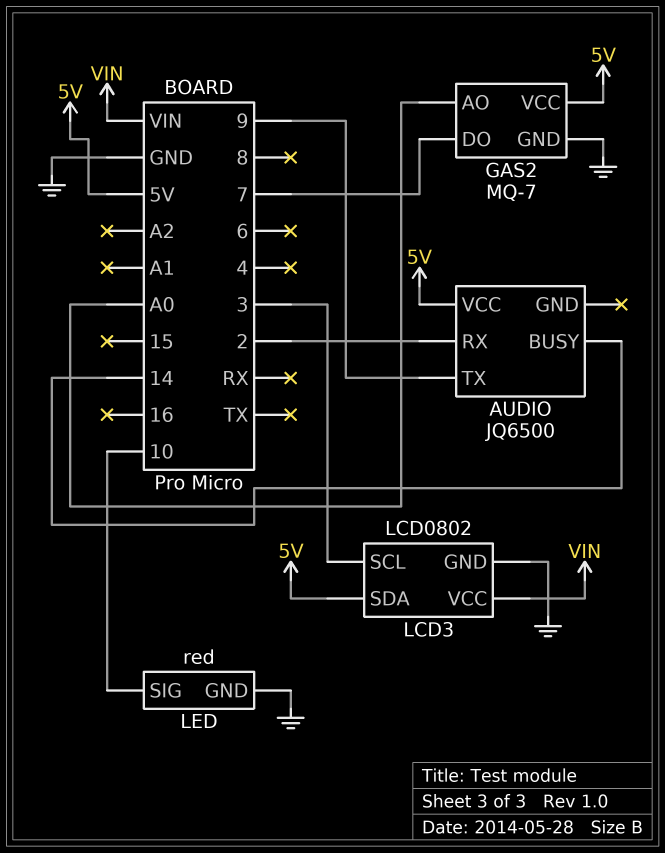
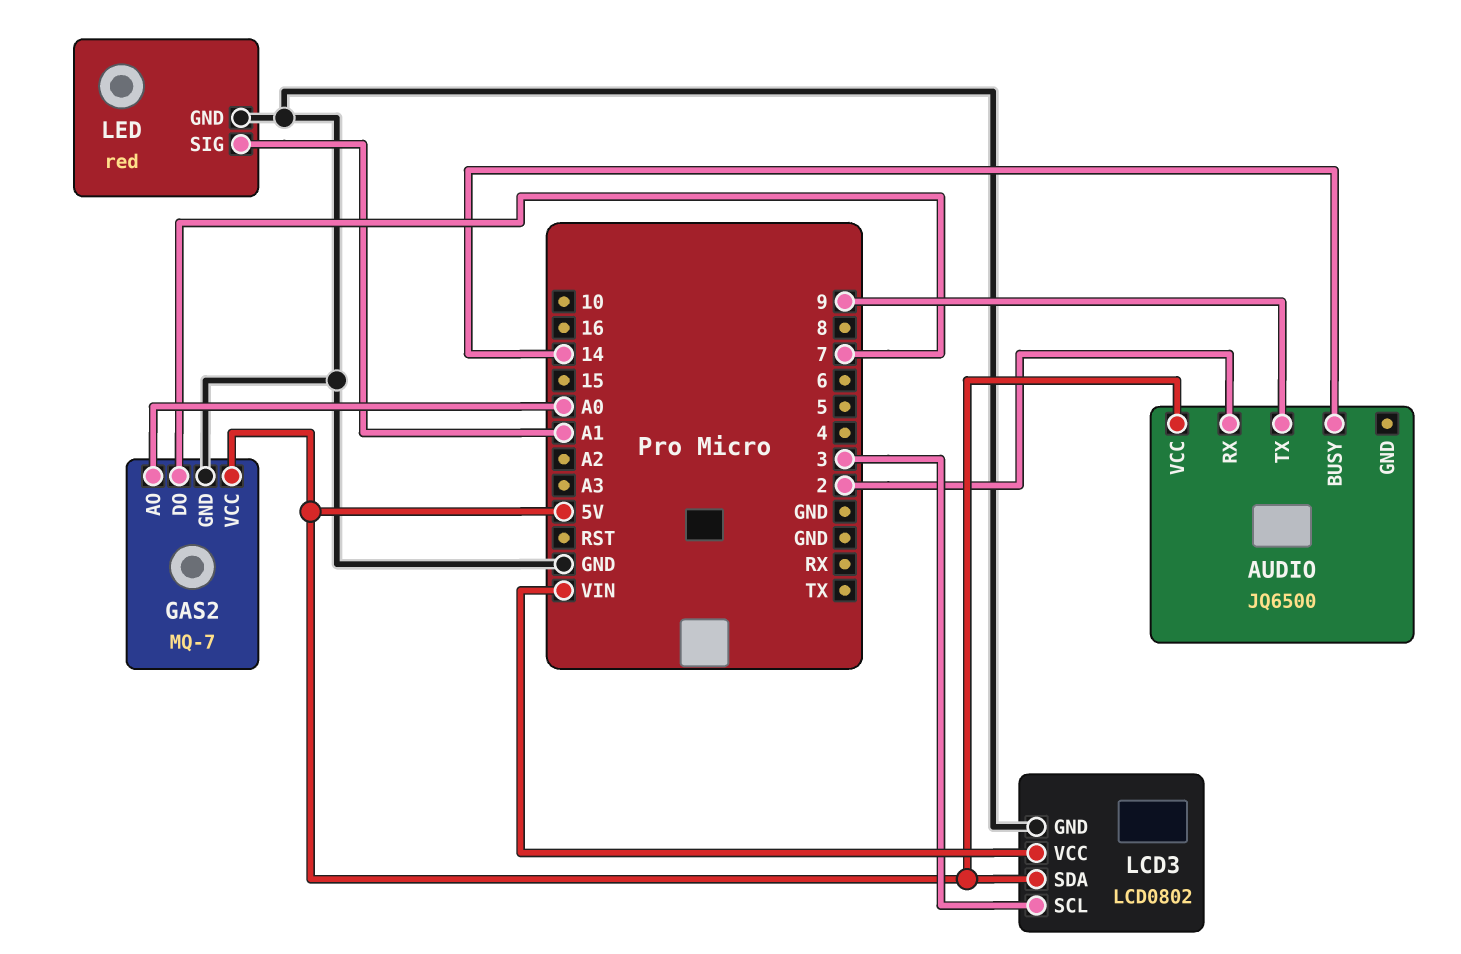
LED pin SIG: 10 -> A1

